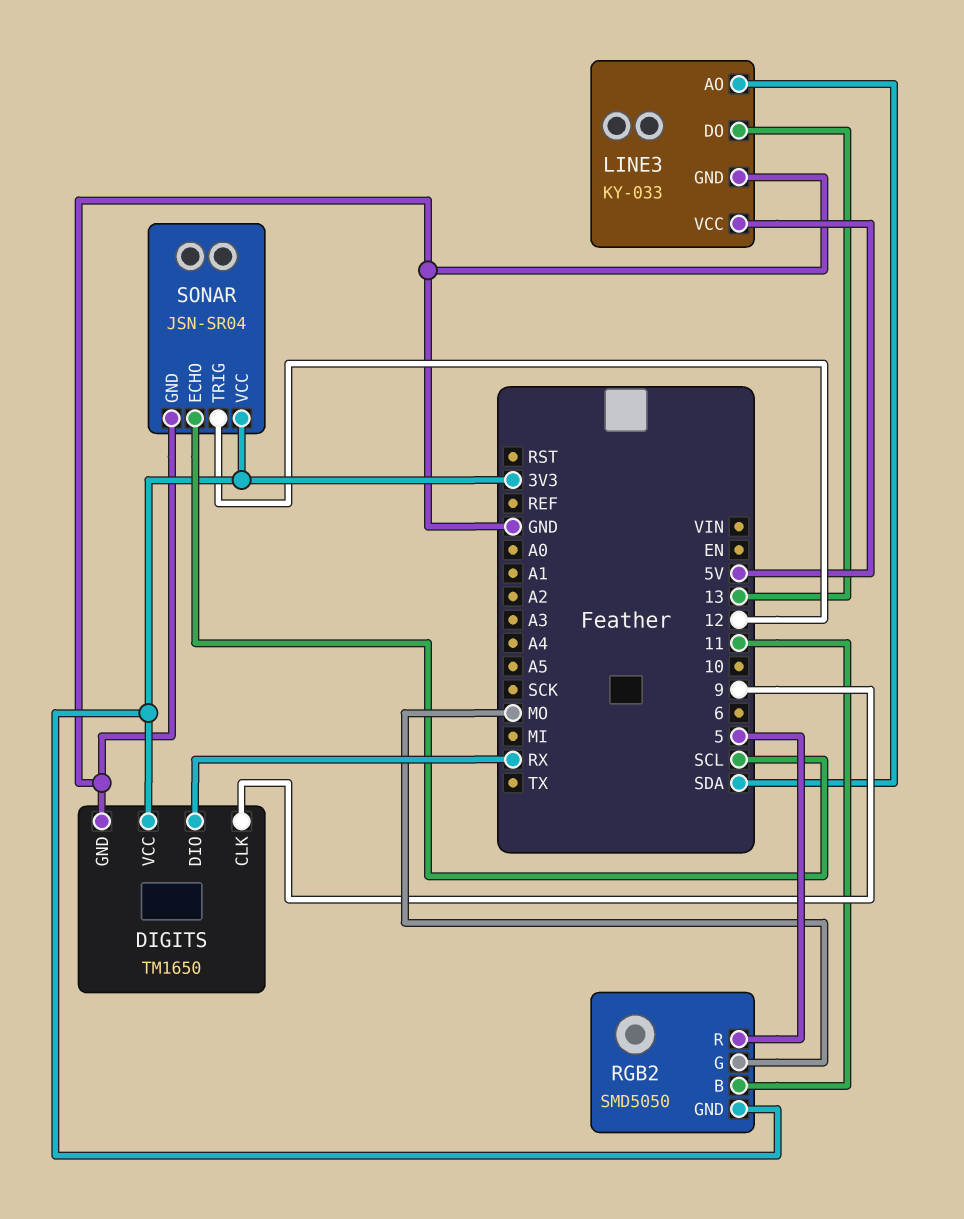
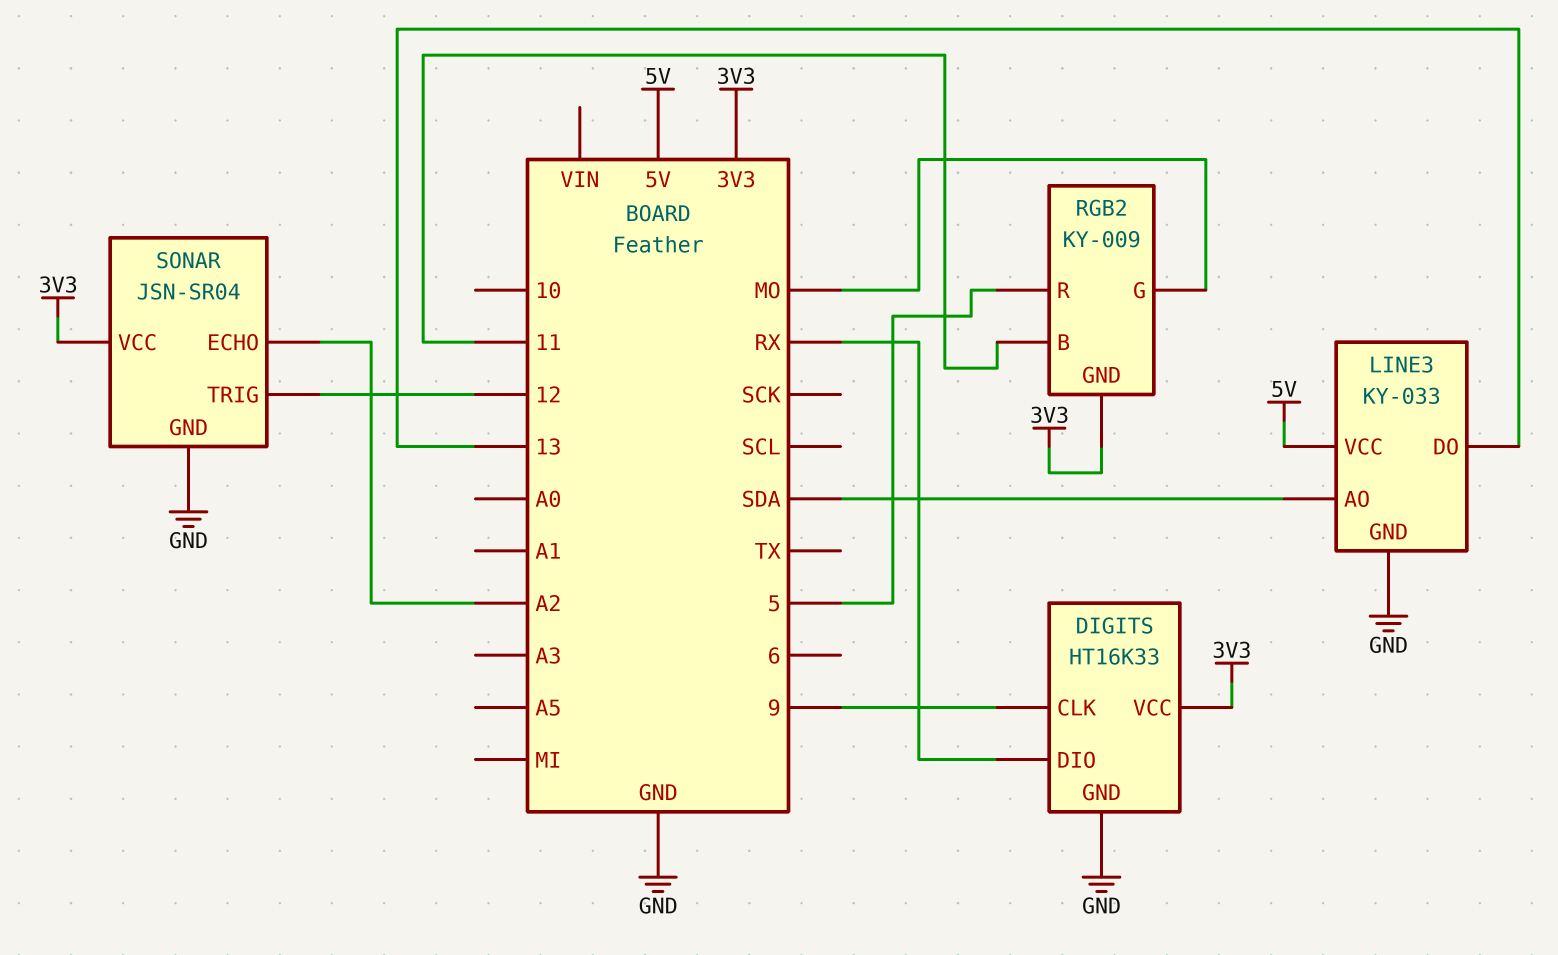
DIGITS: TM1650 -> HT16K33
RGB2: SMD5050 -> KY-009
SONAR pin ECHO: SCL -> A2

